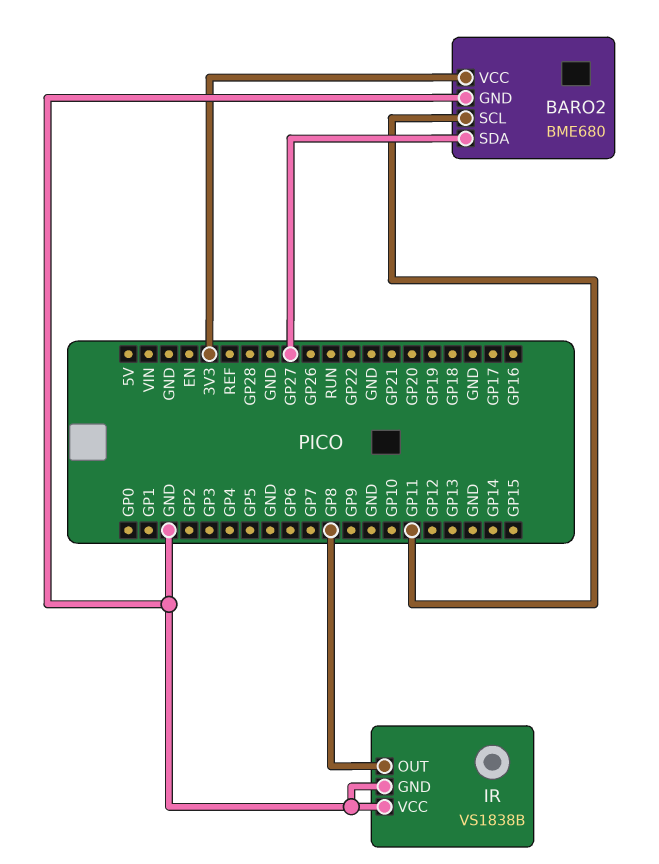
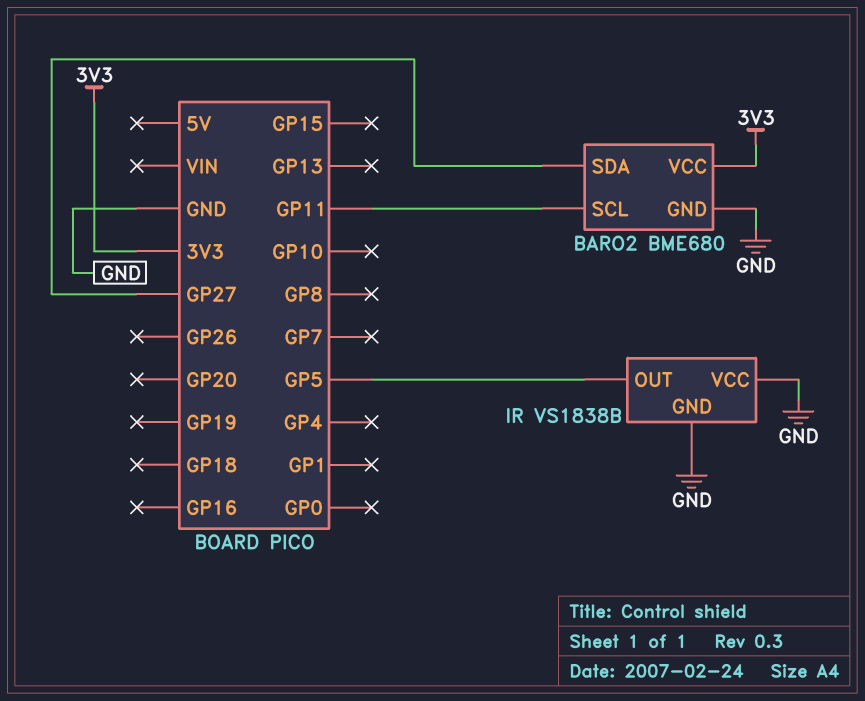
IR pin OUT: GP8 -> GP5

